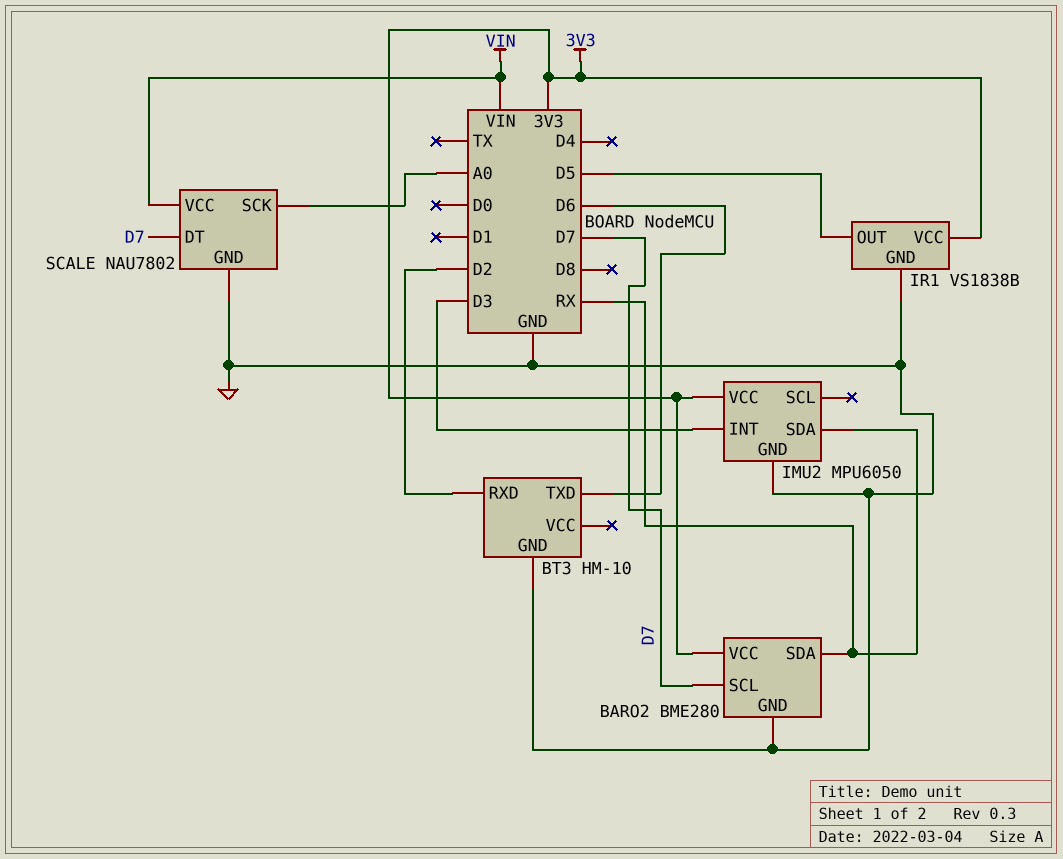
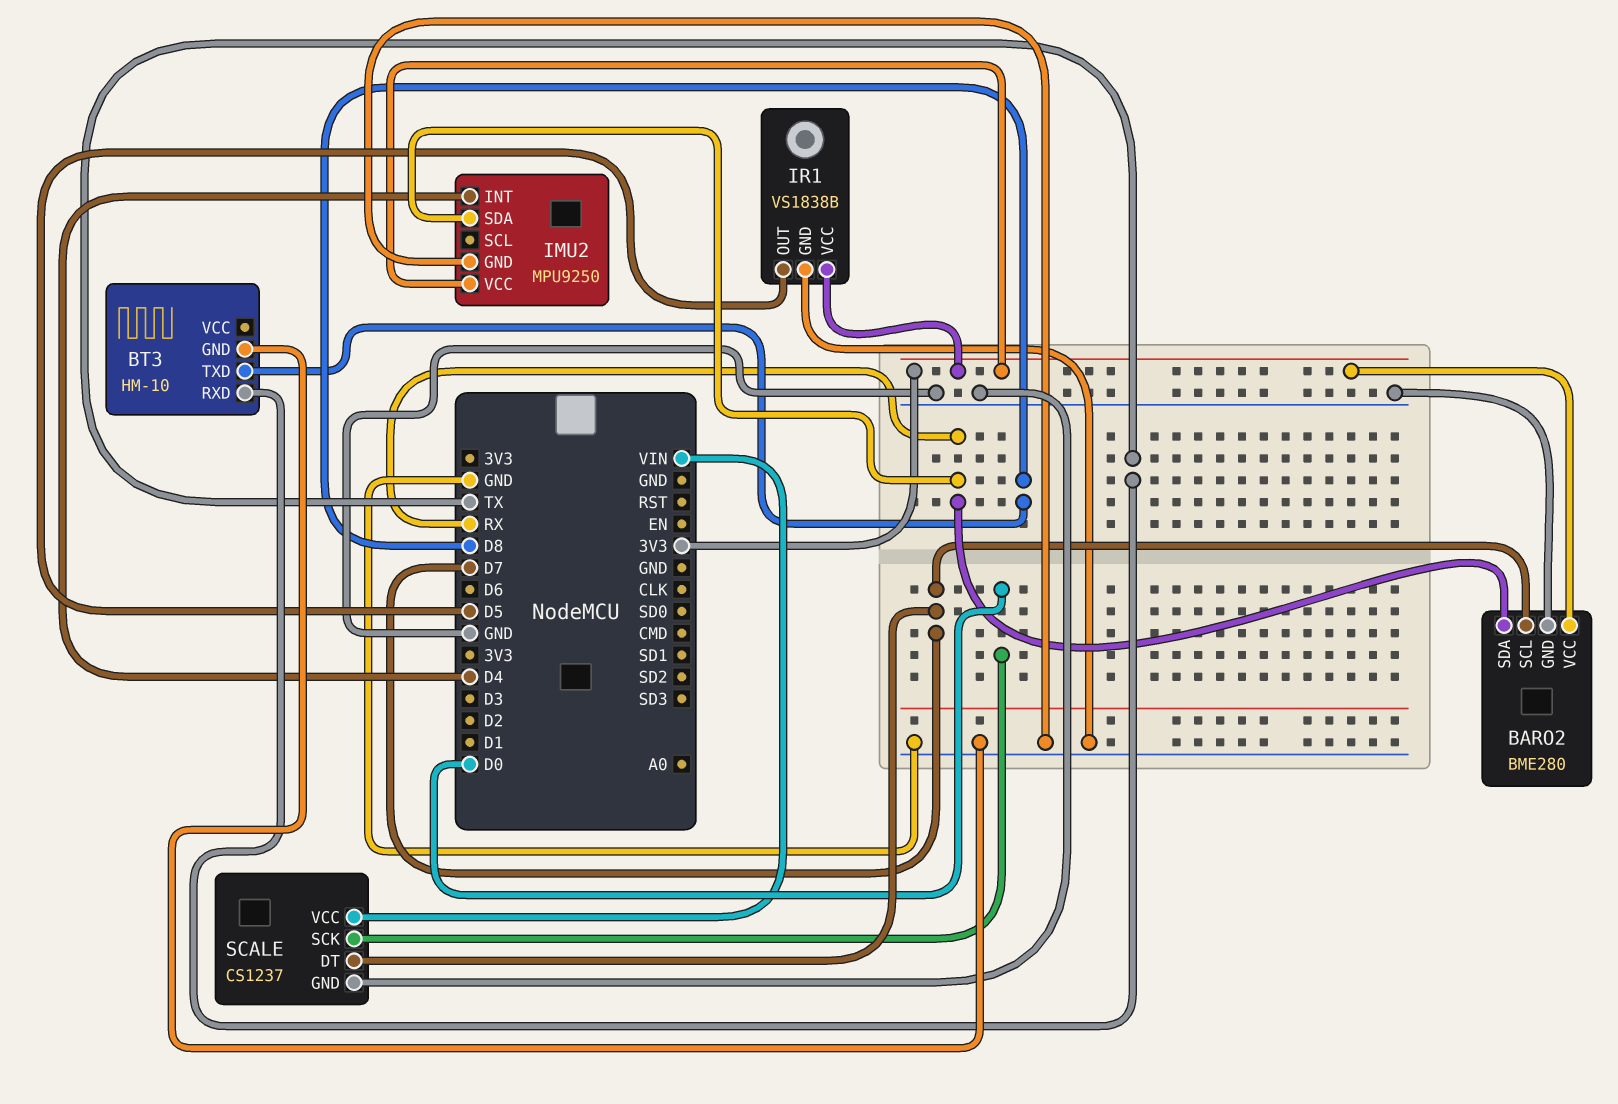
BT3 pin RXD: D2 -> TX
BT3 pin TXD: D6 -> D8
IMU2: MPU6050 -> MPU9250
IMU2 pin INT: D3 -> D4
SCALE: NAU7802 -> CS1237
SCALE pin SCK: A0 -> D0

